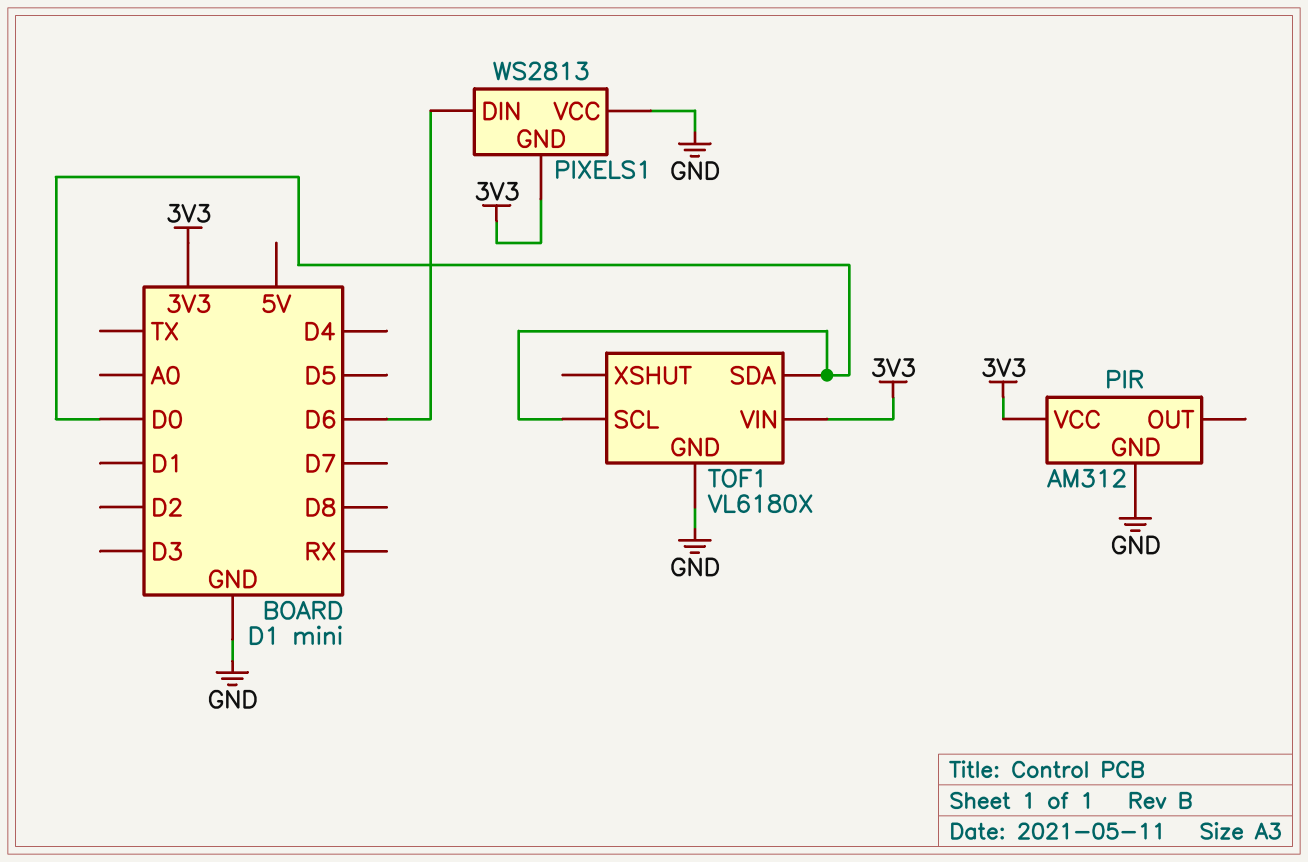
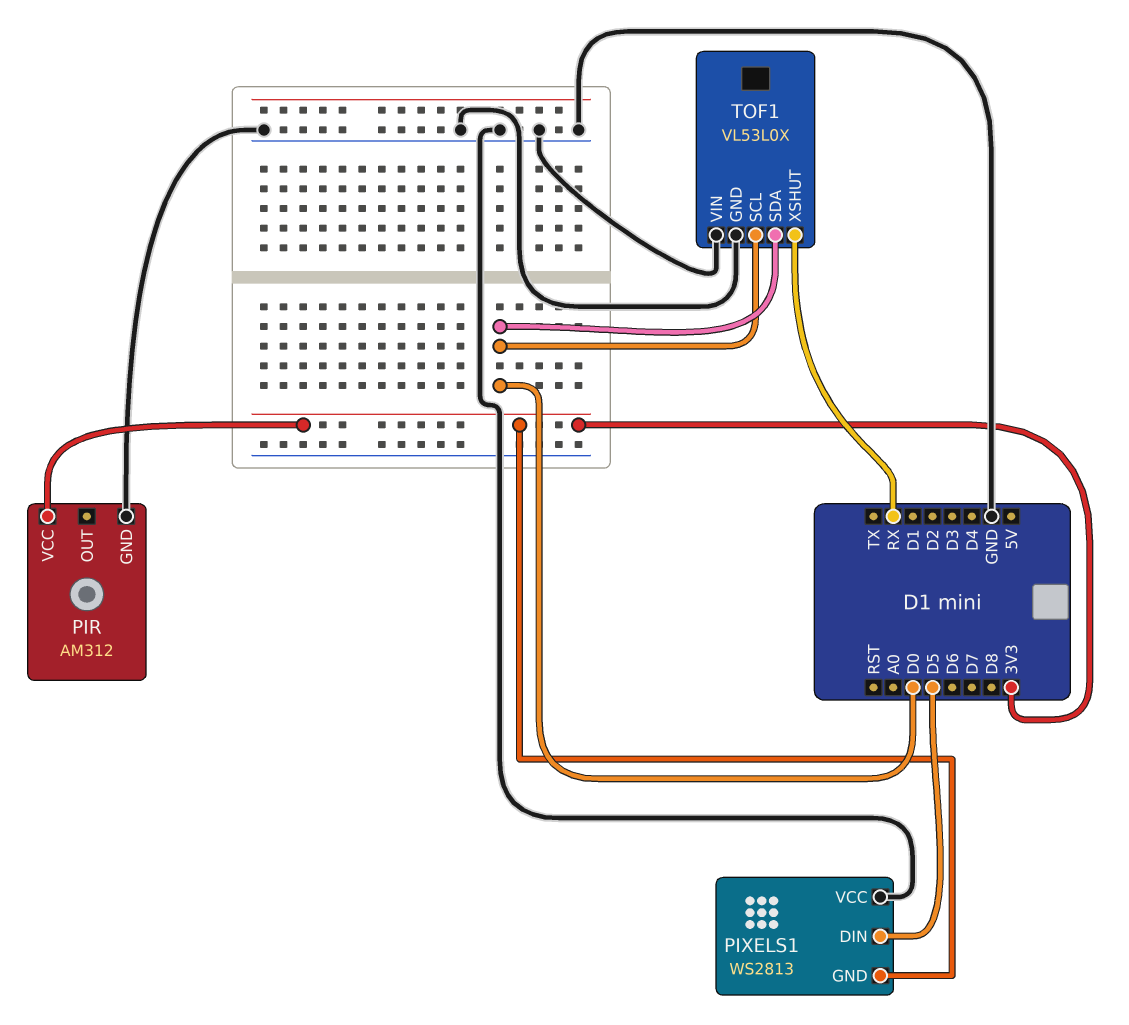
PIXELS1 pin DIN: D6 -> D5
TOF1: VL6180X -> VL53L0X
TOF1 pin VIN: 3V3 -> GND
TOF1 pin XSHUT: none -> RX

